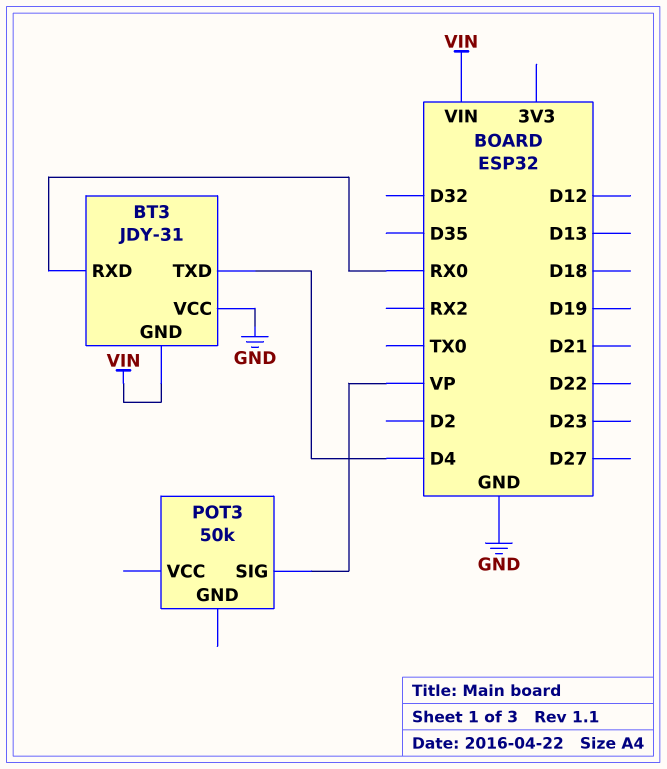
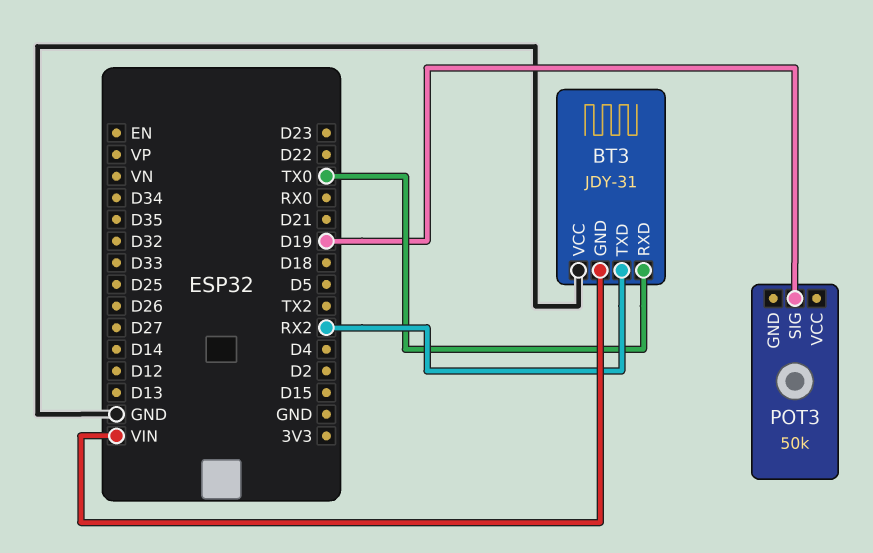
BT3 pin RXD: RX0 -> TX0
BT3 pin TXD: D4 -> RX2
POT3 pin SIG: VP -> D19

